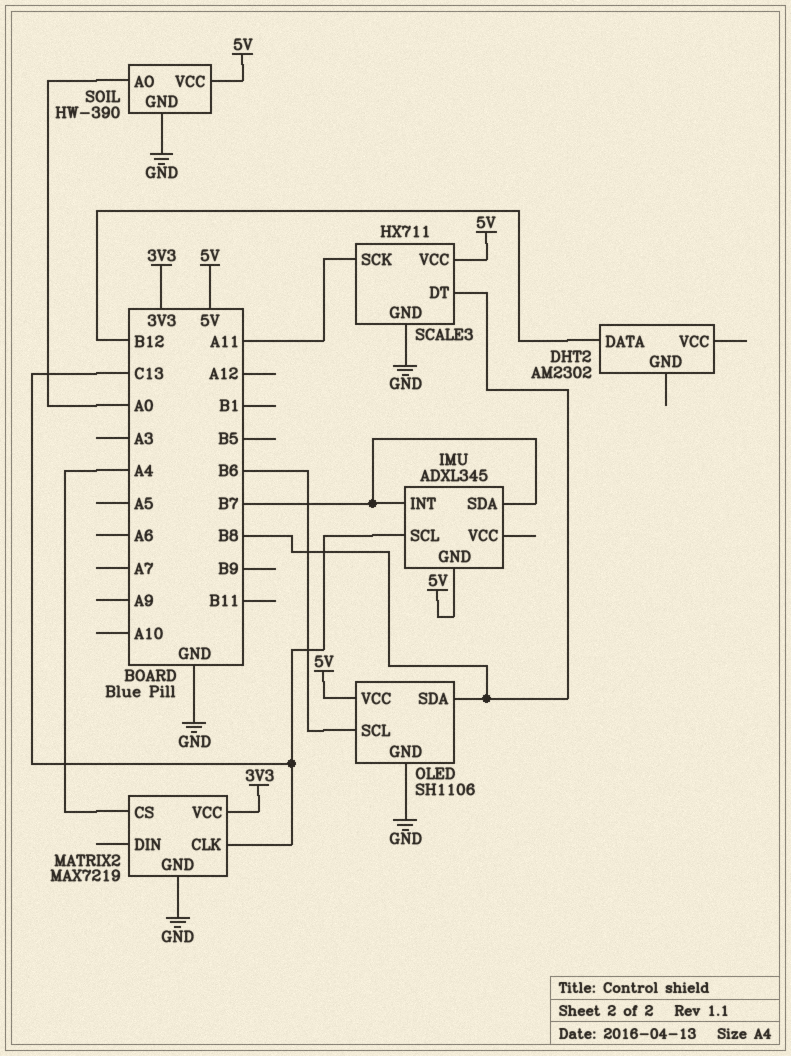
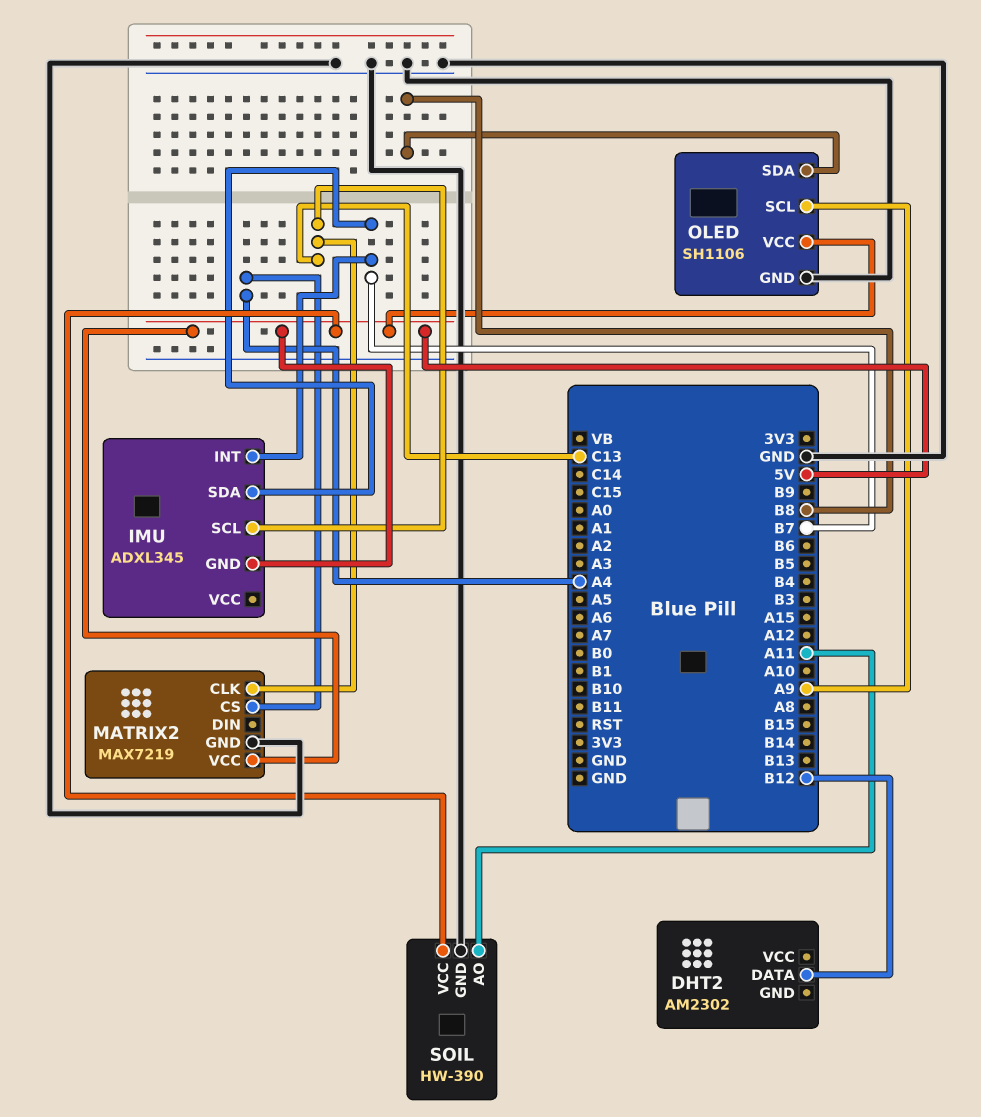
MATRIX2 pin VCC: 3V3 -> 5V
OLED pin SCL: B6 -> A9
SCALE3: HX711 -> none
SCALE3 pin DT: B8 -> none
SCALE3 pin GND: GND -> none
SCALE3 pin SCK: A11 -> none
SCALE3 pin VCC: 5V -> none
SOIL pin AO: A0 -> A11

